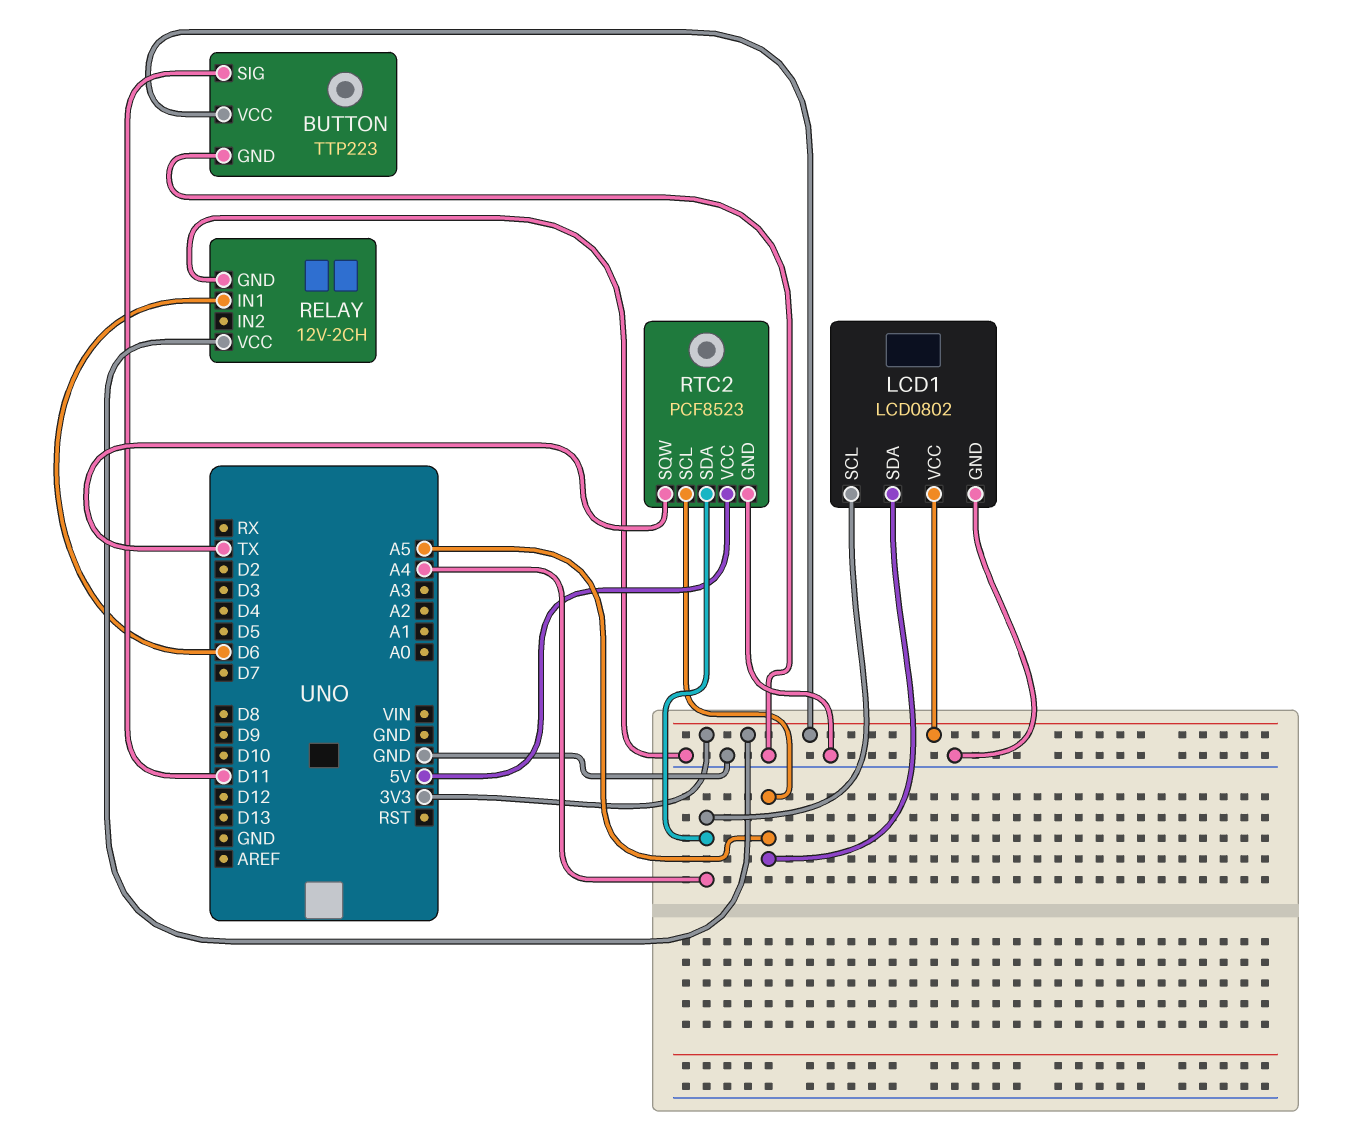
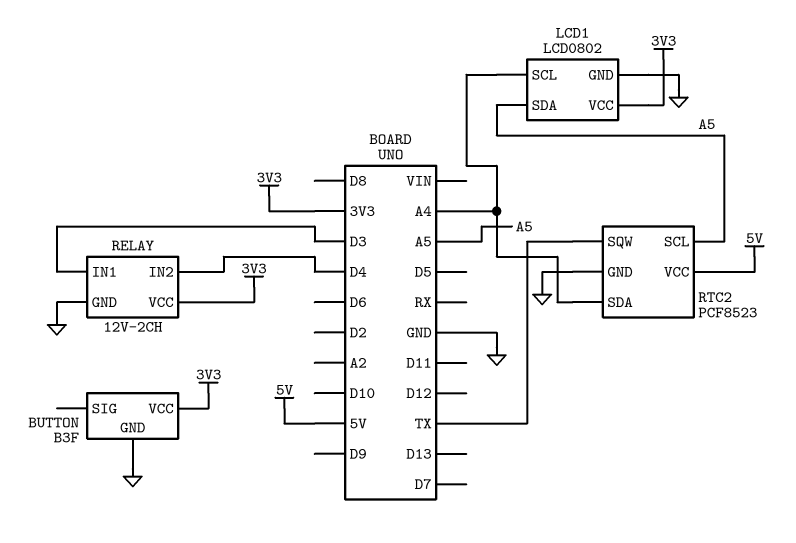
BUTTON: TTP223 -> B3F
BUTTON pin SIG: D11 -> none
RELAY pin IN1: D6 -> D3
RELAY pin IN2: none -> D4

